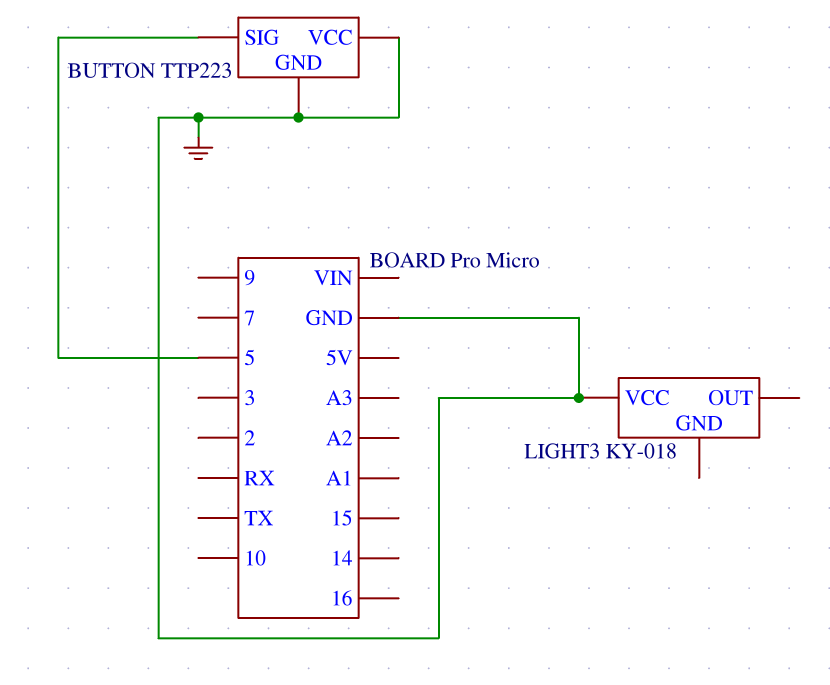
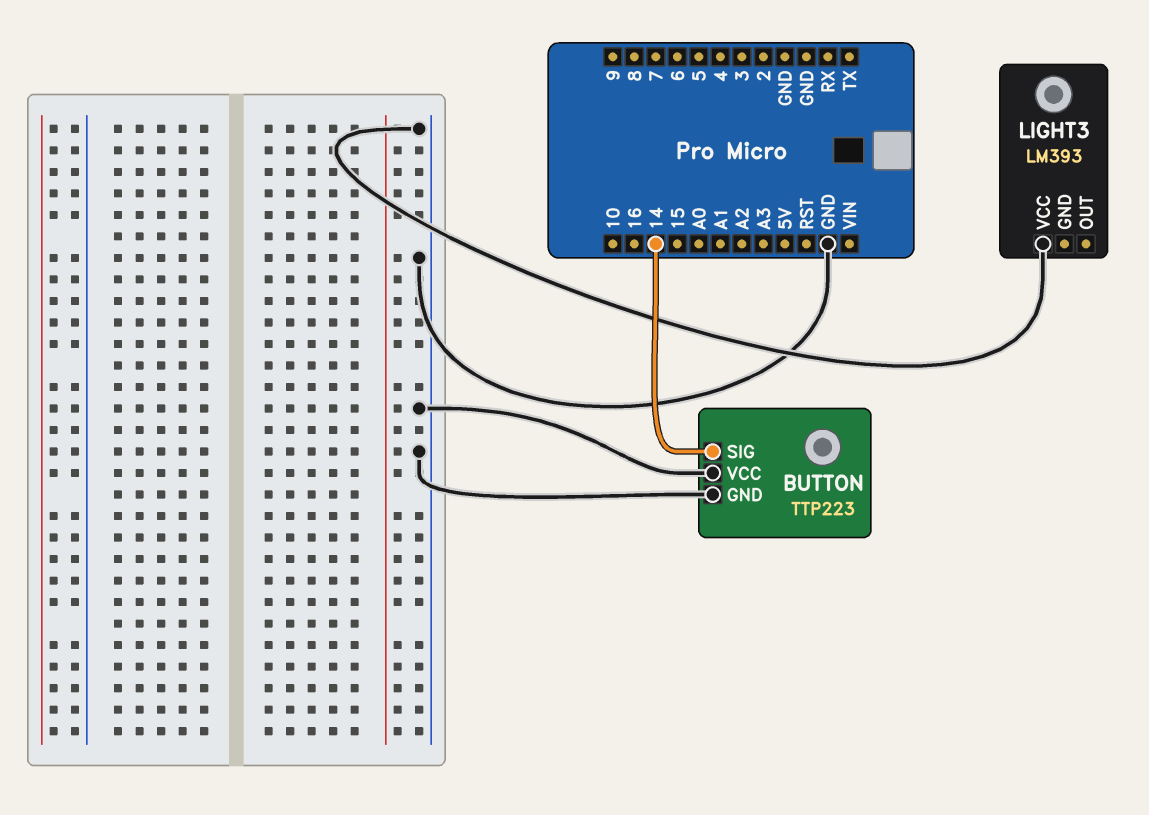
BUTTON pin SIG: 5 -> 14
LIGHT3: KY-018 -> LM393

